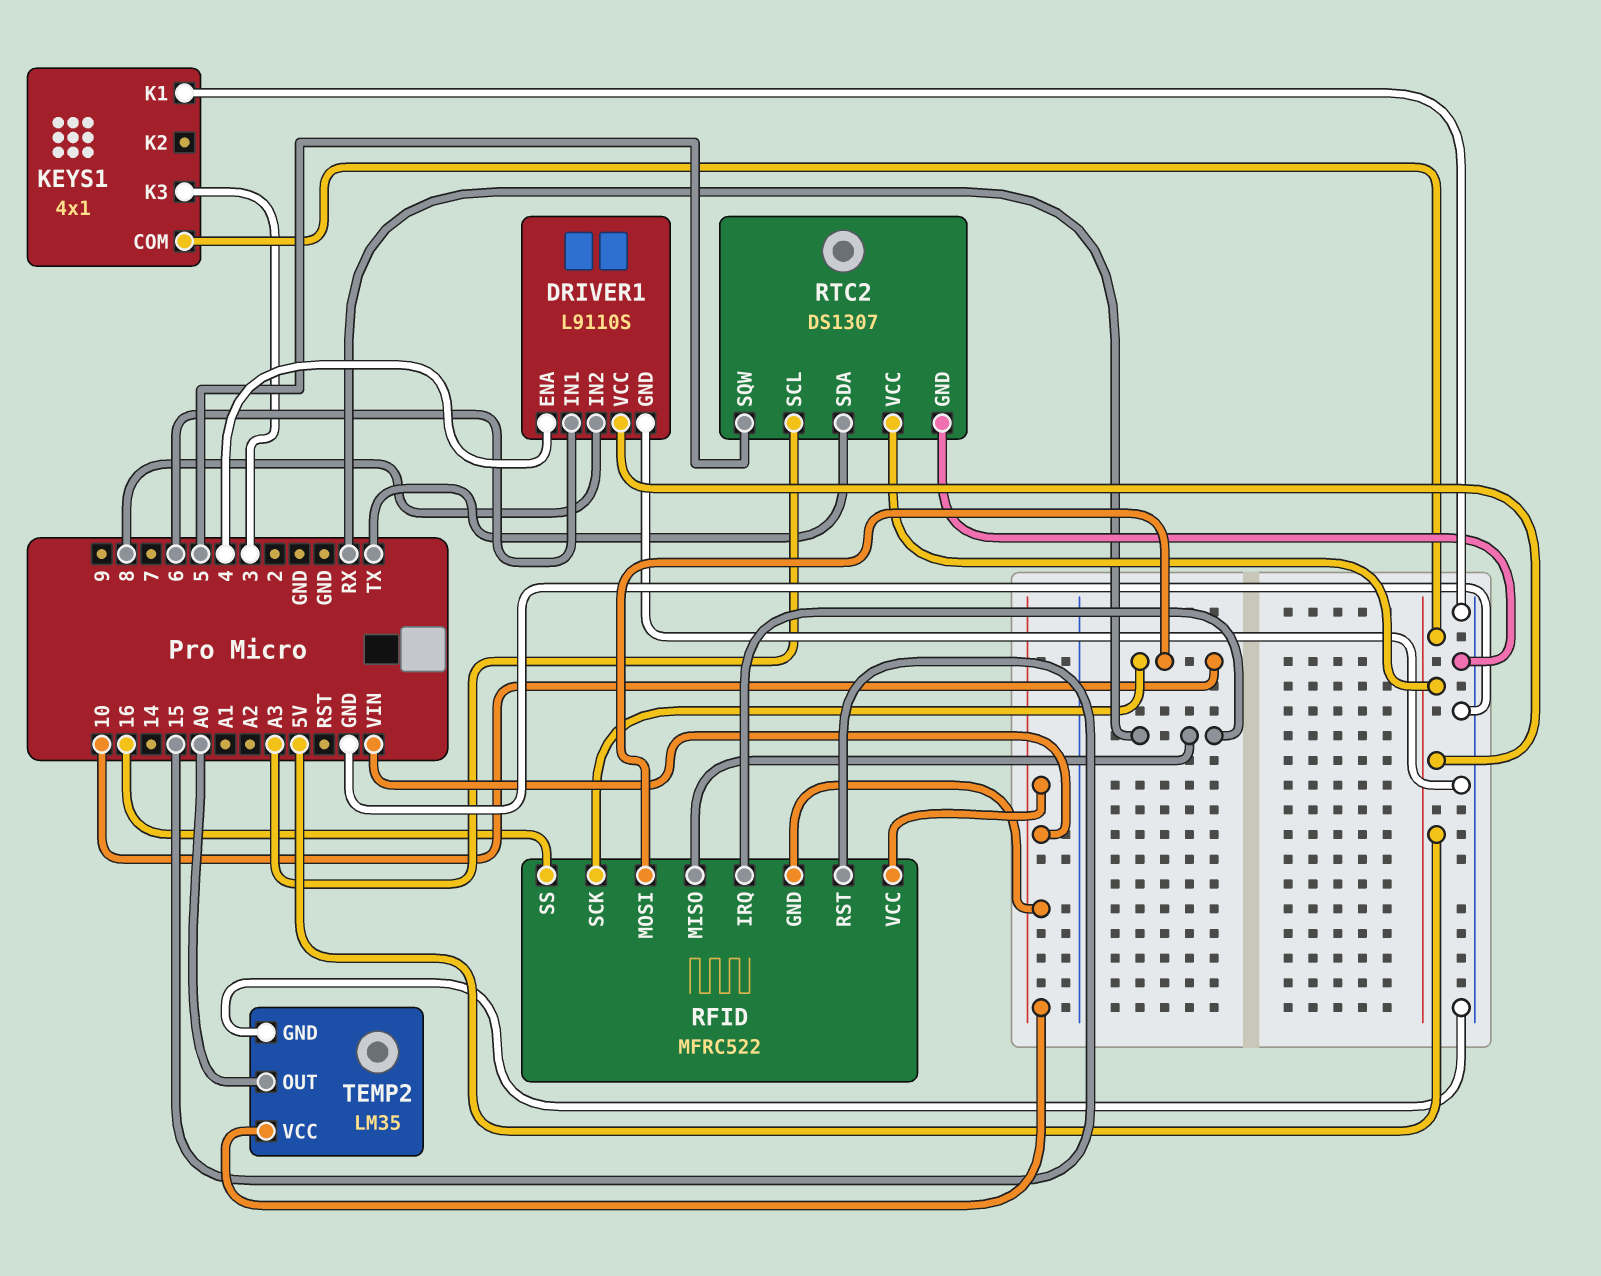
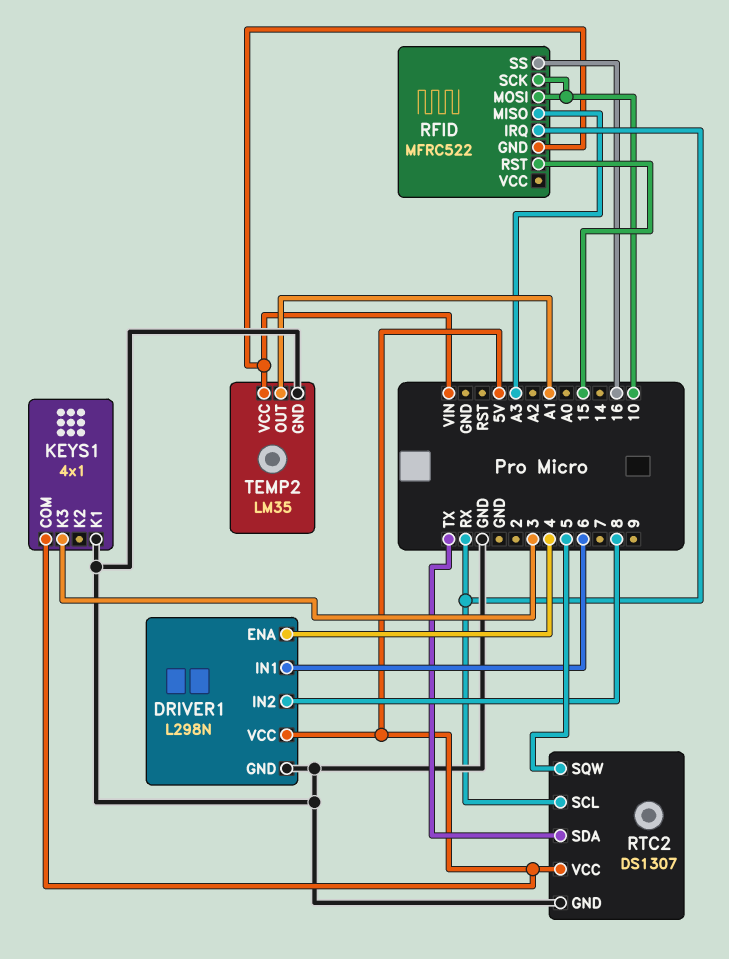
DRIVER1: L9110S -> L298N
RFID pin MISO: RX -> A3
RFID pin VCC: VIN -> none
RTC2 pin SCL: A3 -> RX
TEMP2 pin OUT: A0 -> A1

